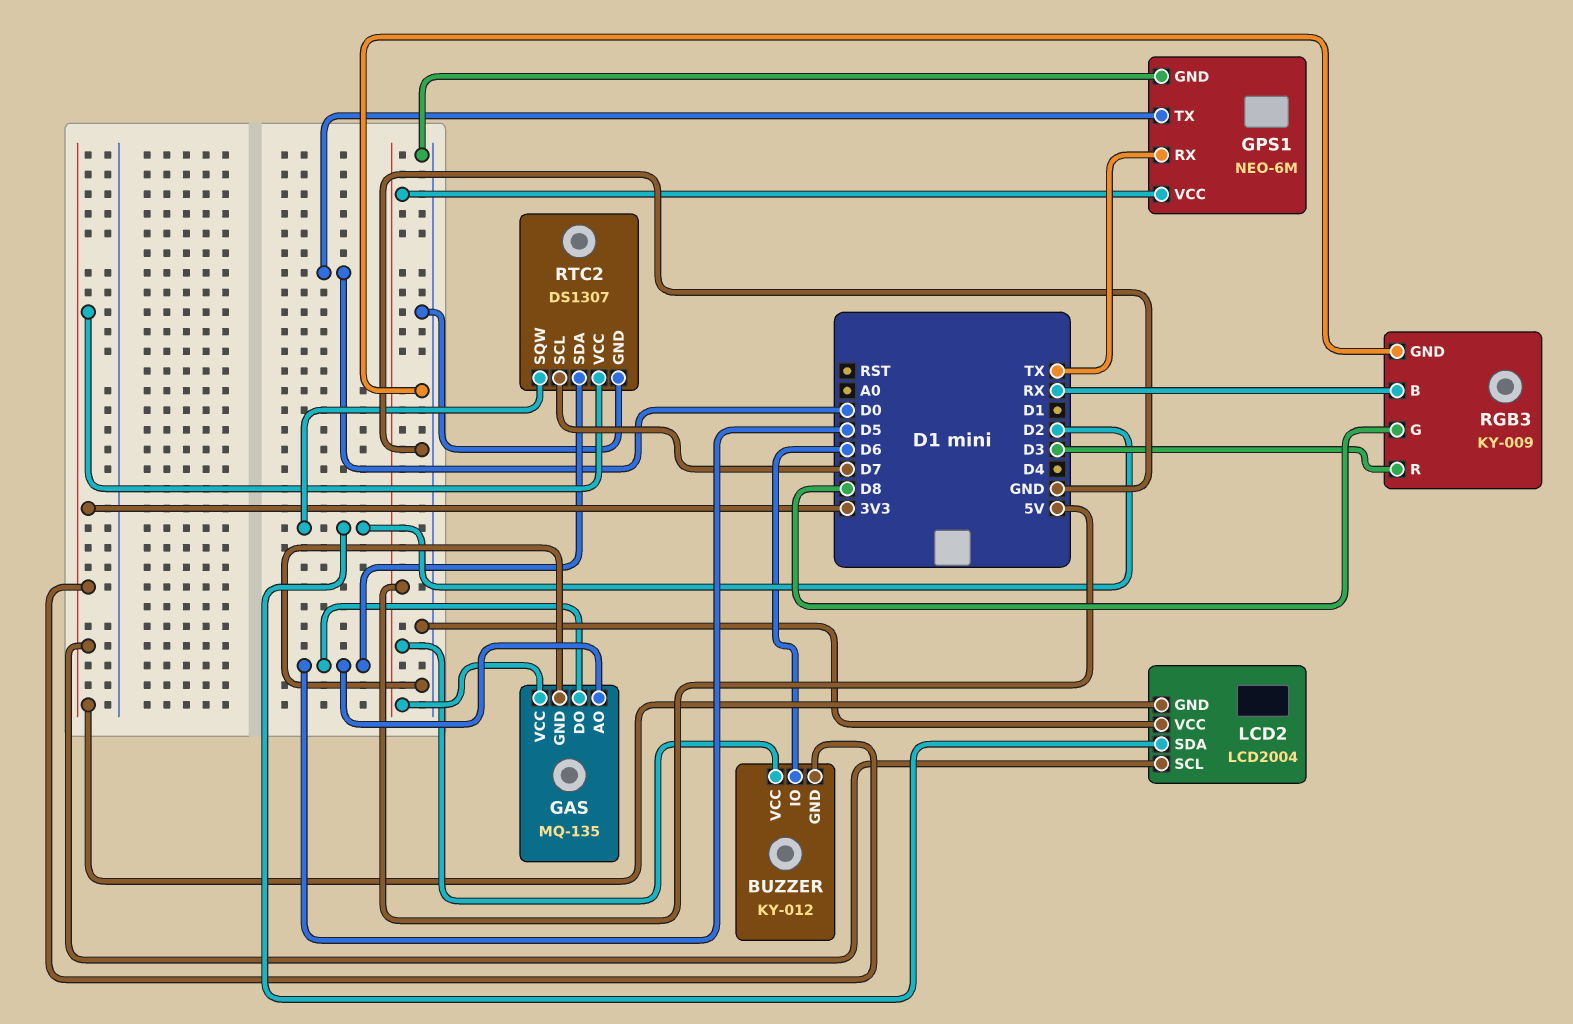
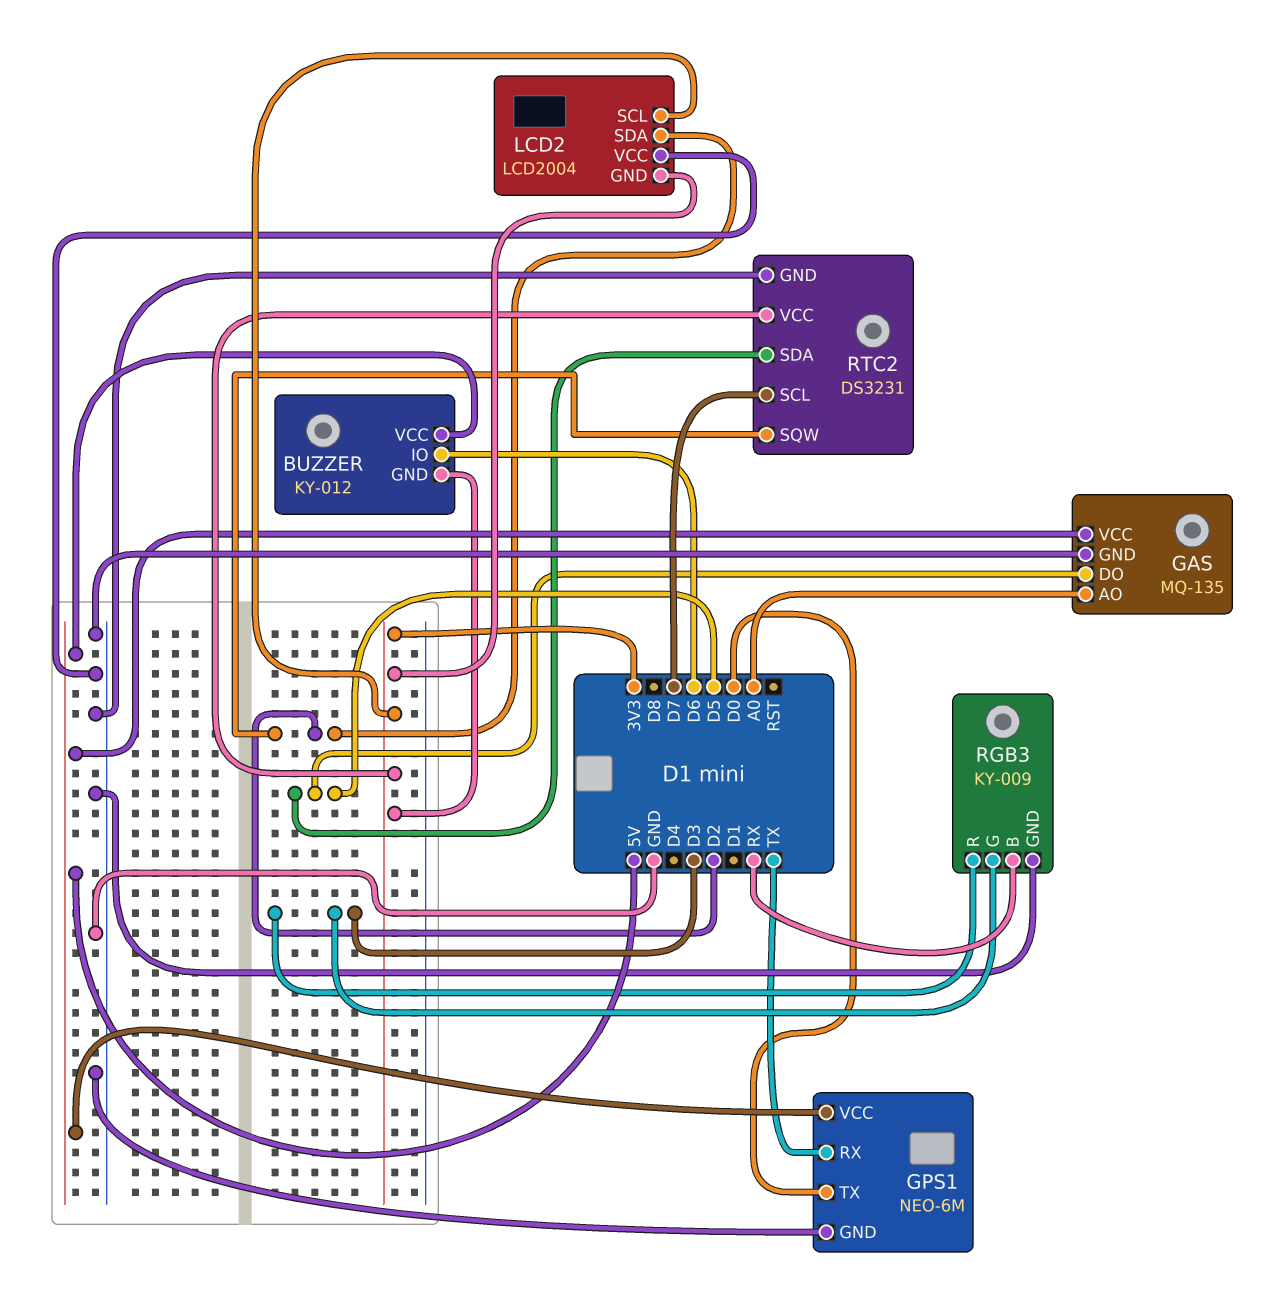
GAS pin AO: D5 -> A0
RGB3 pin G: D8 -> D3
RTC2: DS1307 -> DS3231

